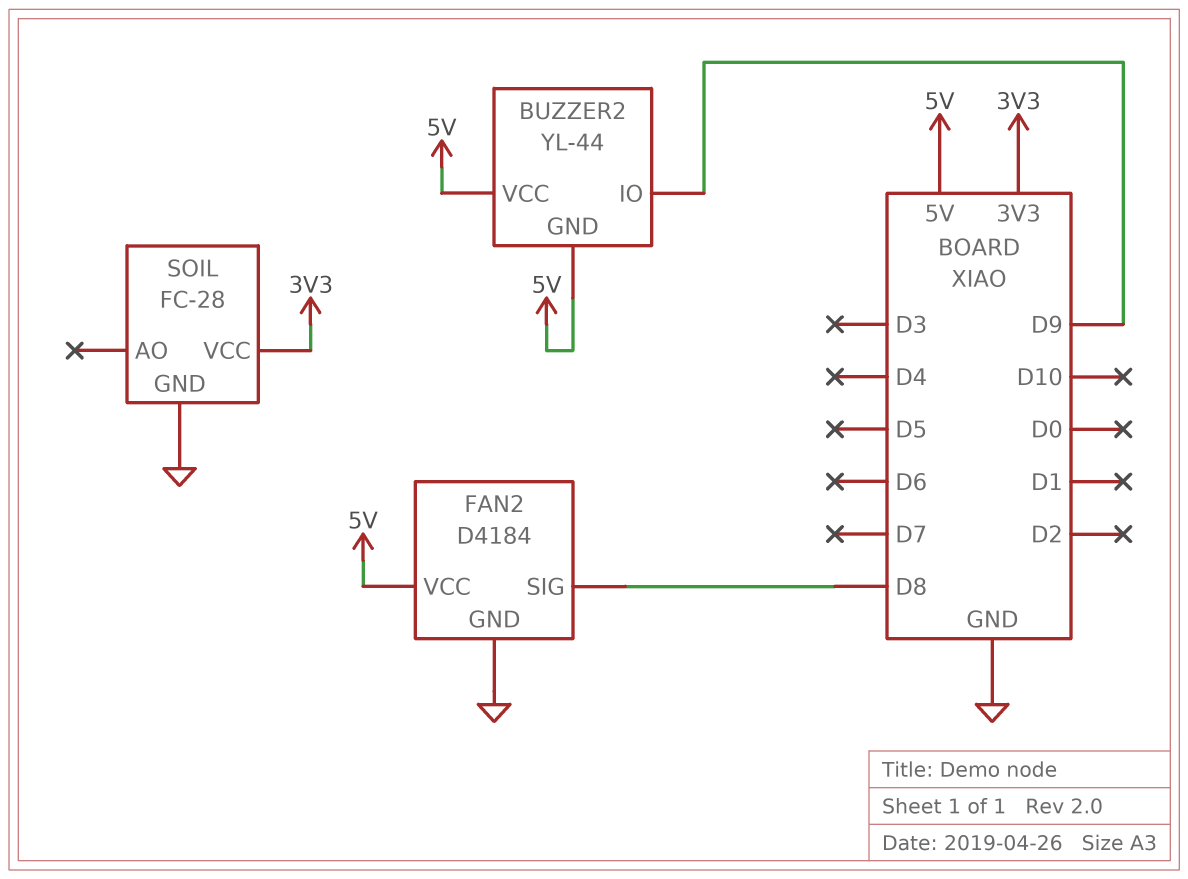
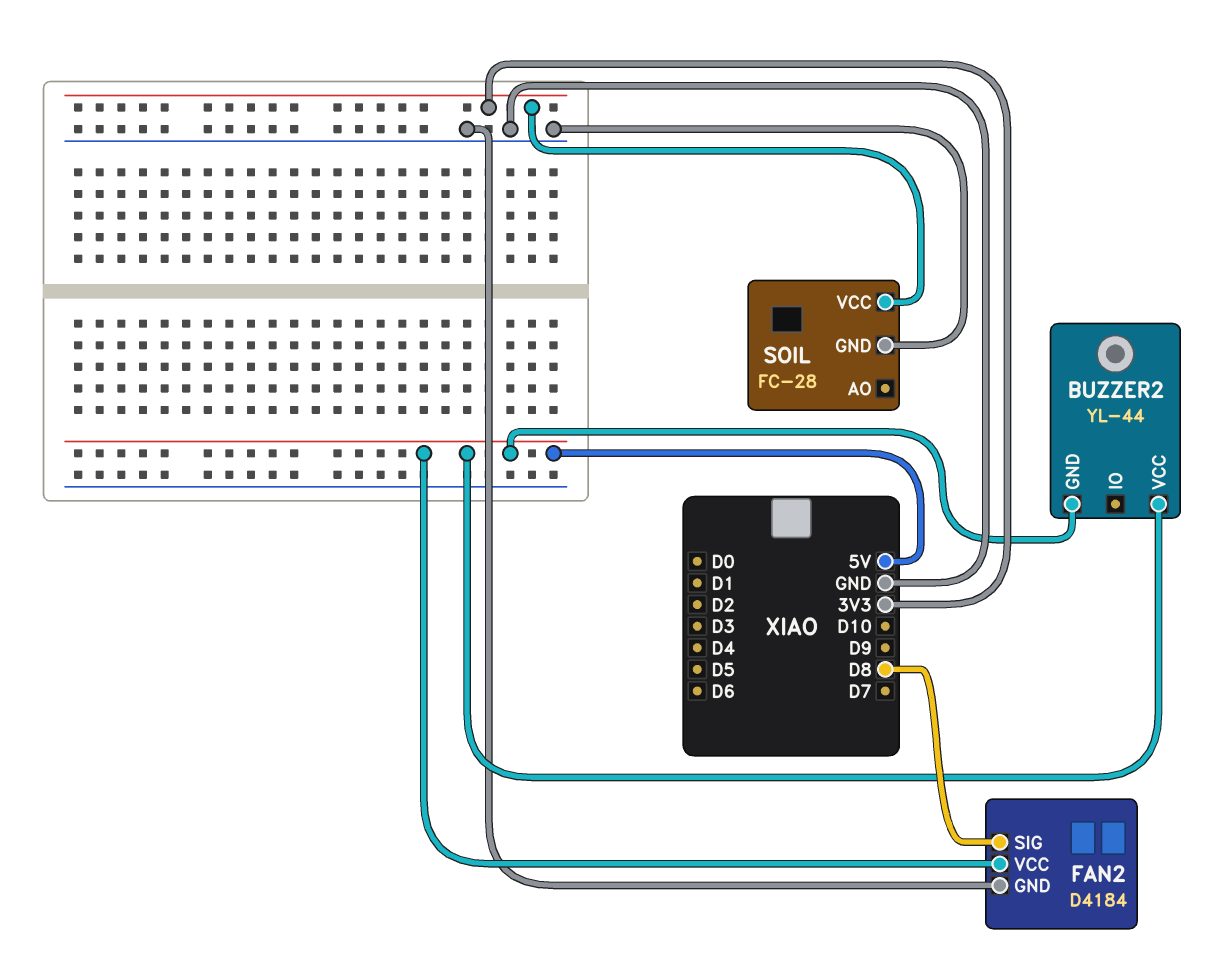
BUZZER2 pin IO: D9 -> none

